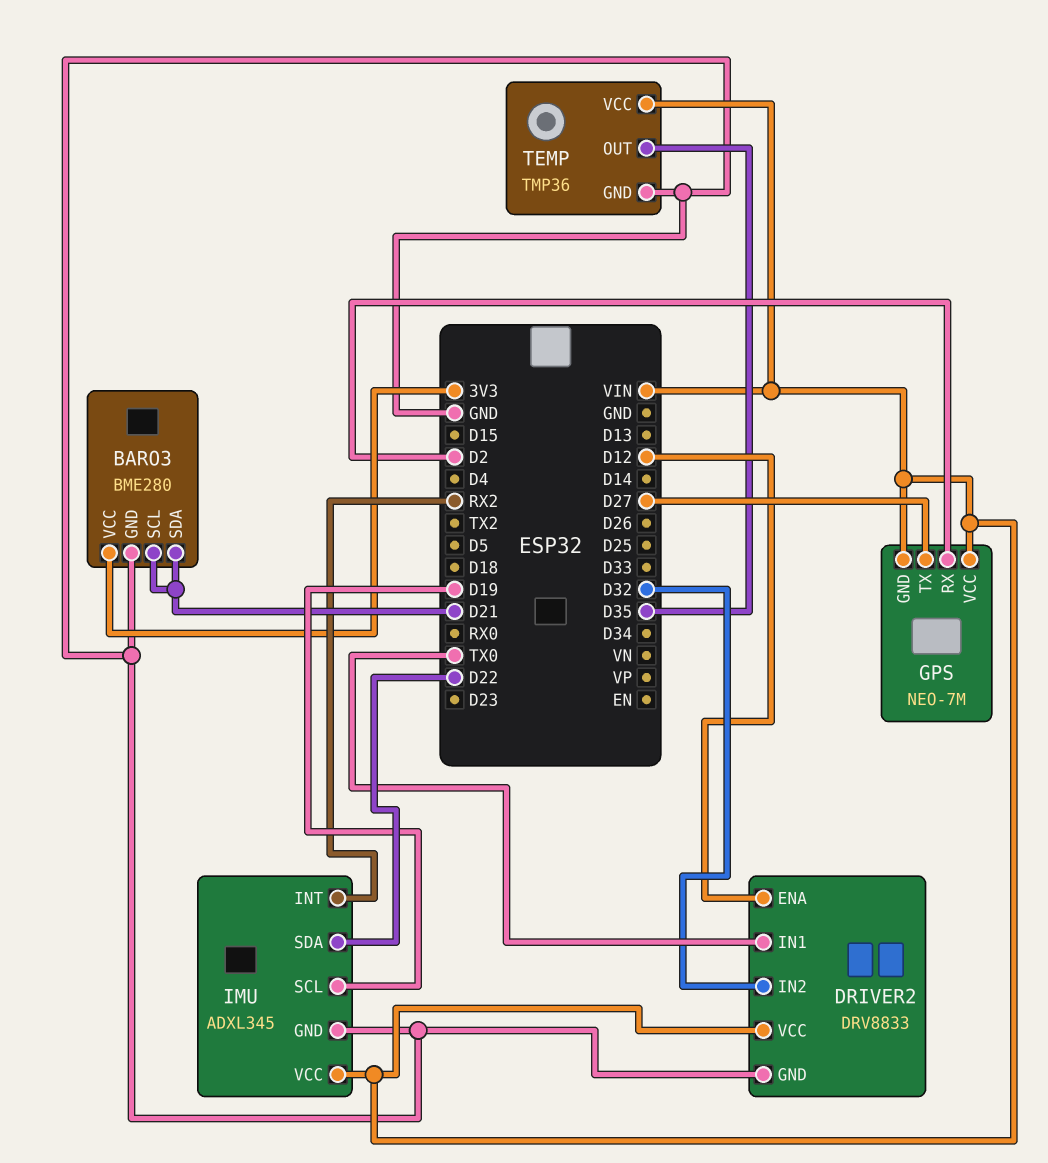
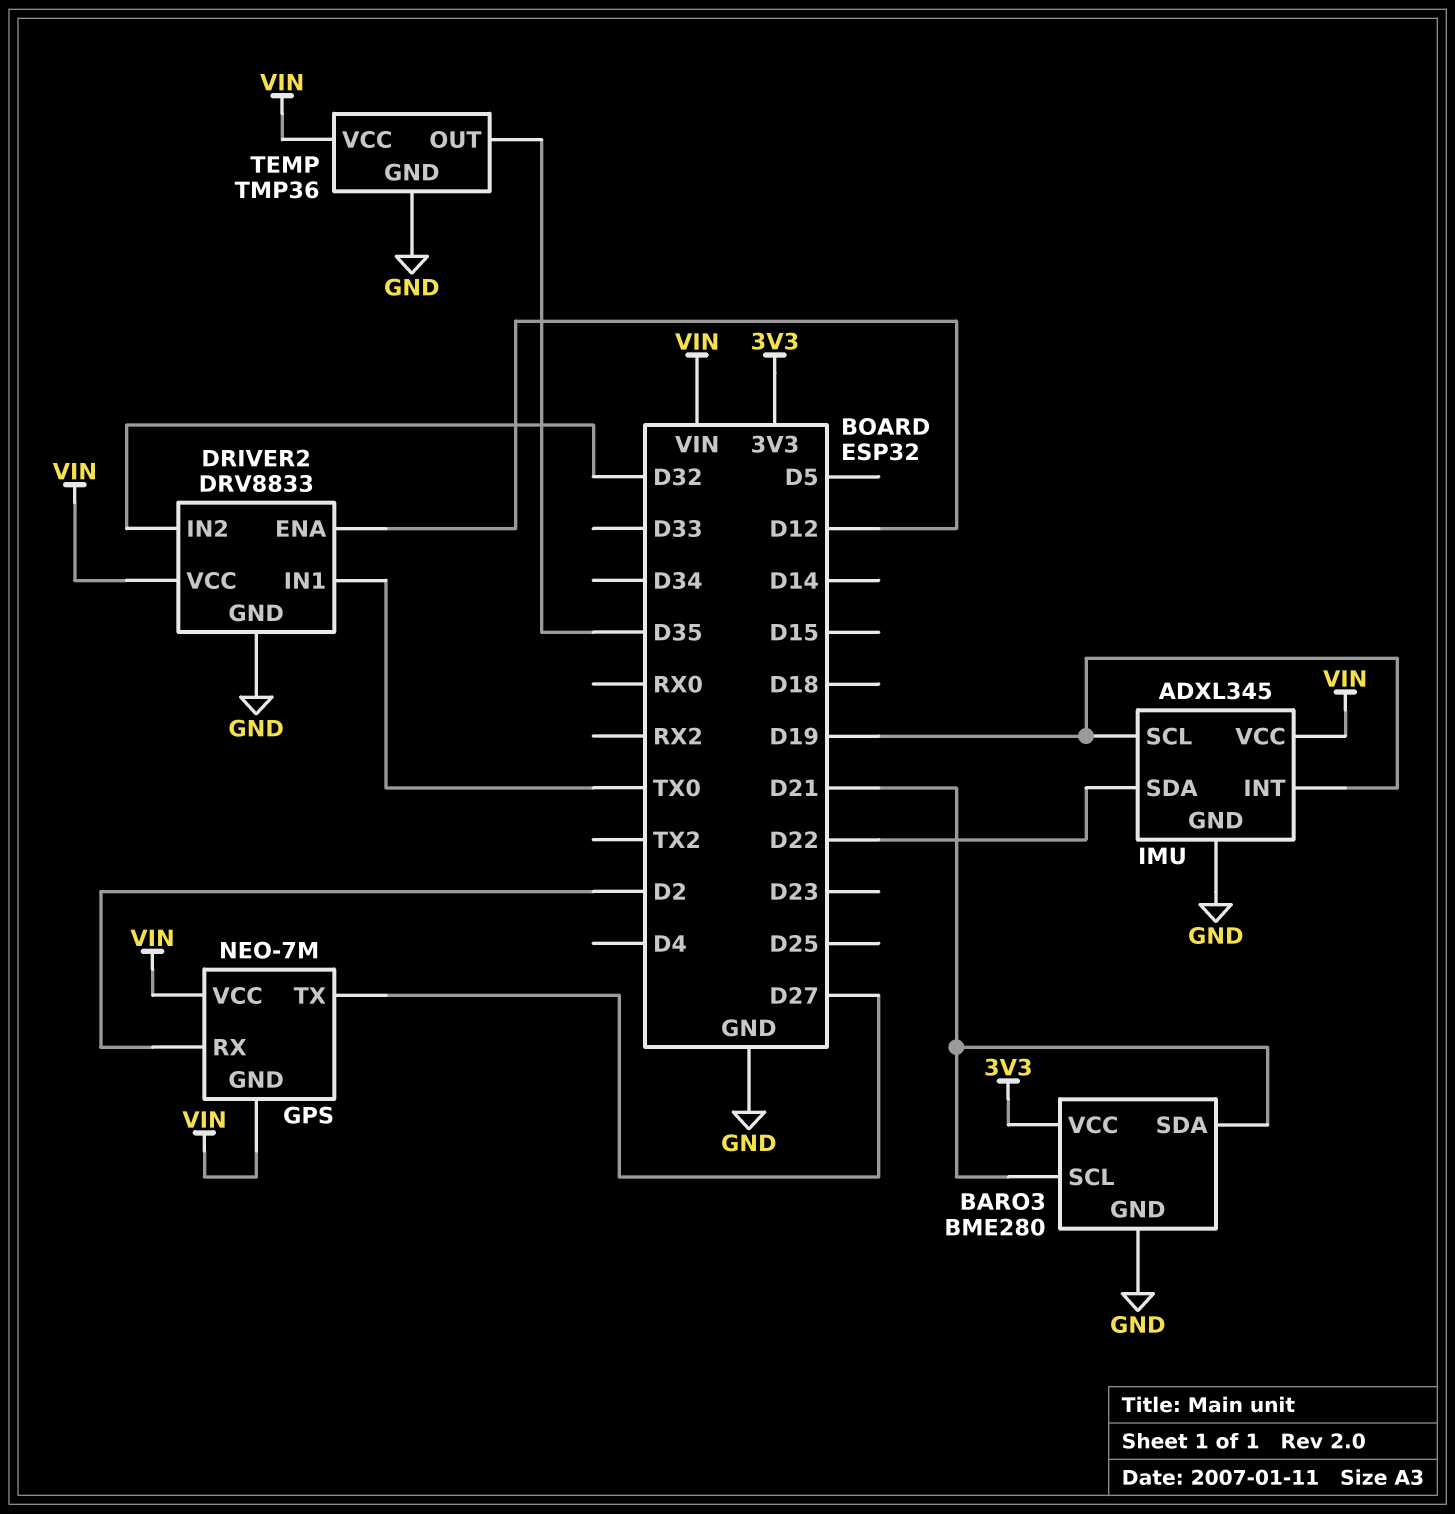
IMU pin INT: RX2 -> D19

